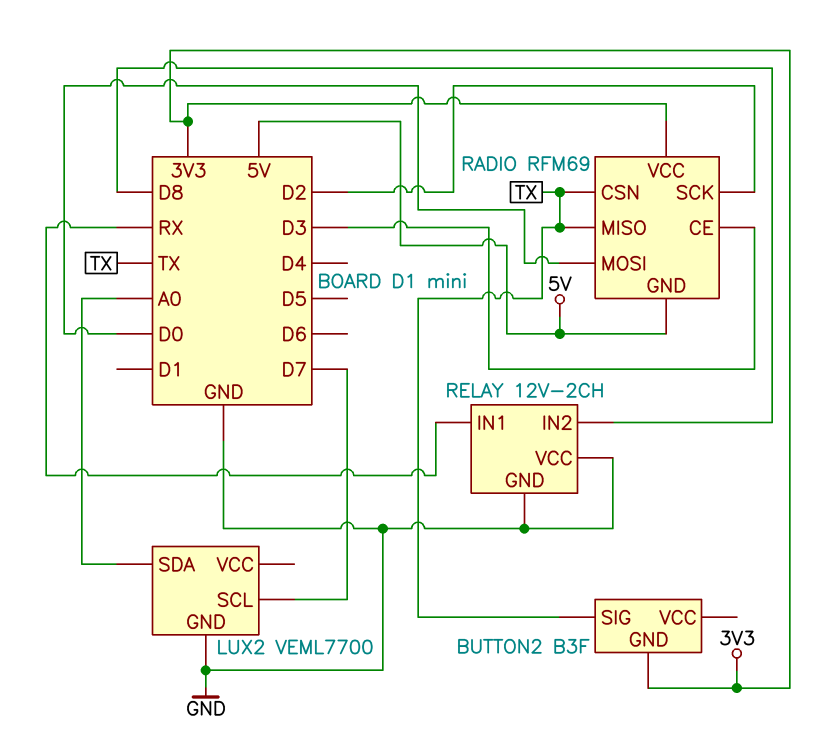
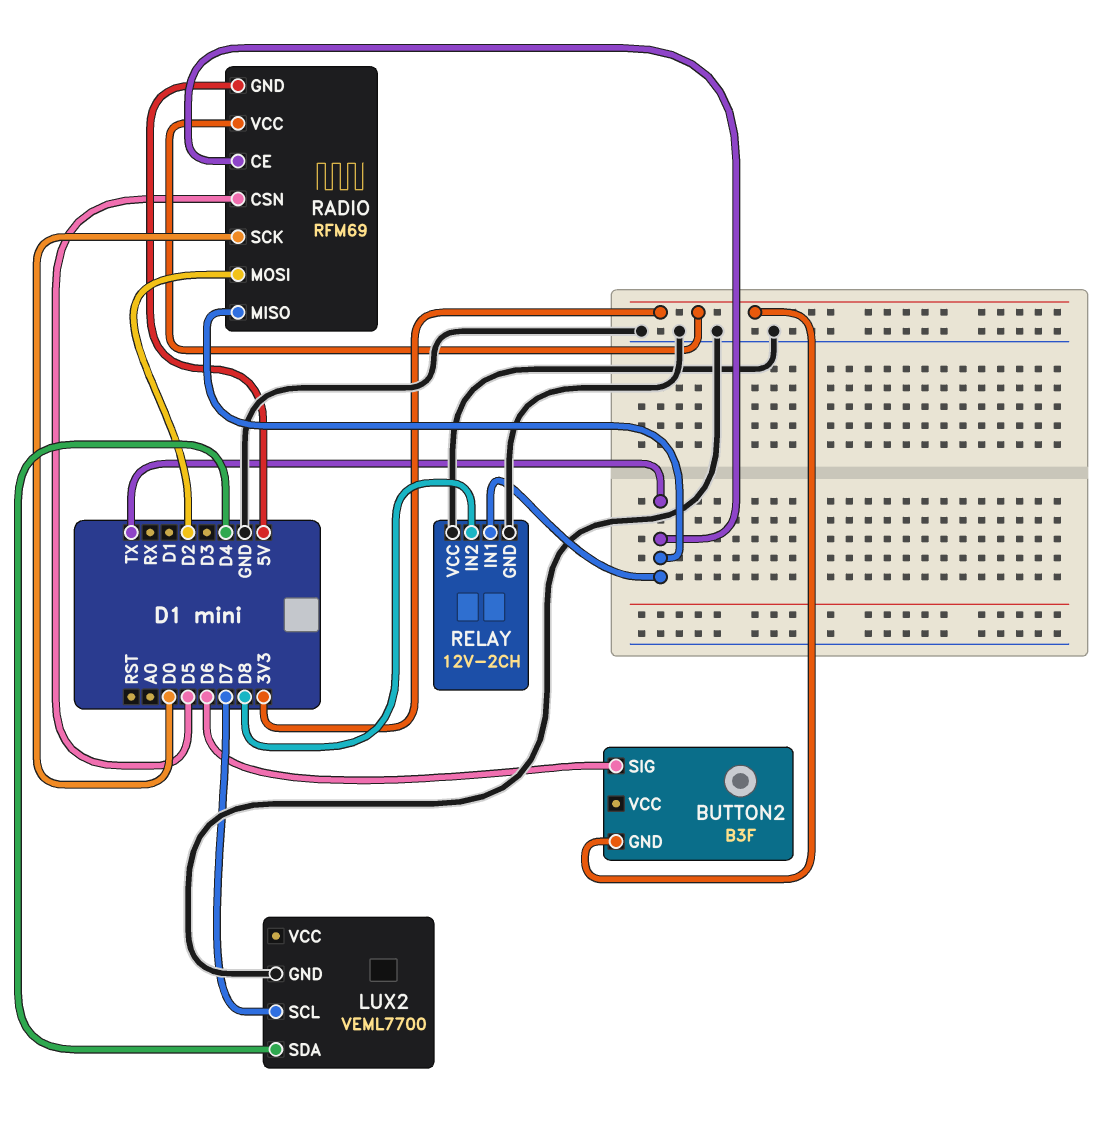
BUTTON2 pin SIG: TX -> D6
LUX2 pin SDA: A0 -> D4
RADIO pin CE: D3 -> TX
RADIO pin CSN: TX -> D5
RADIO pin MOSI: D0 -> D2
RADIO pin SCK: D2 -> D0
RELAY pin IN1: RX -> TX

